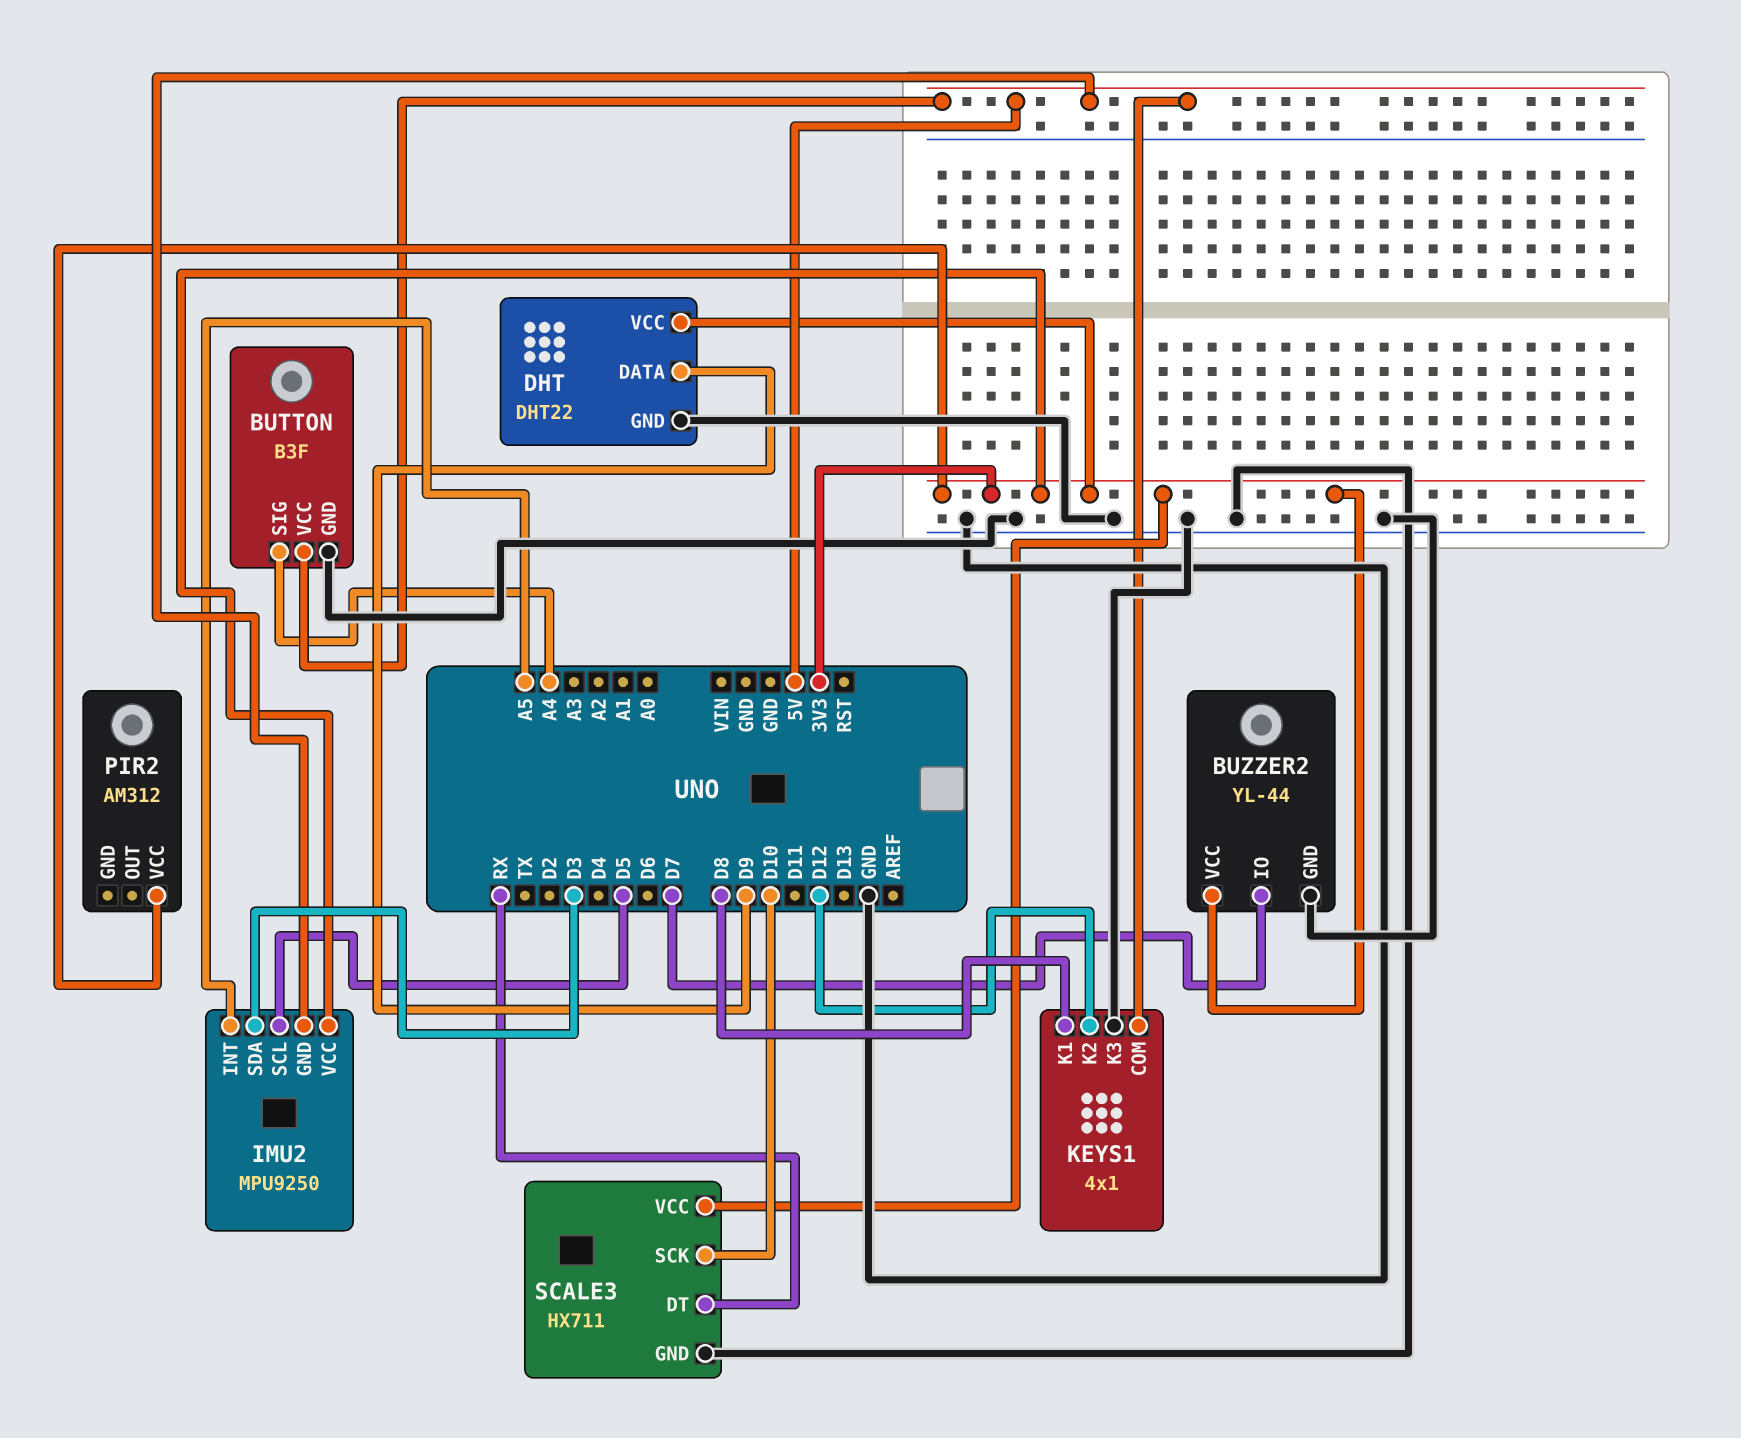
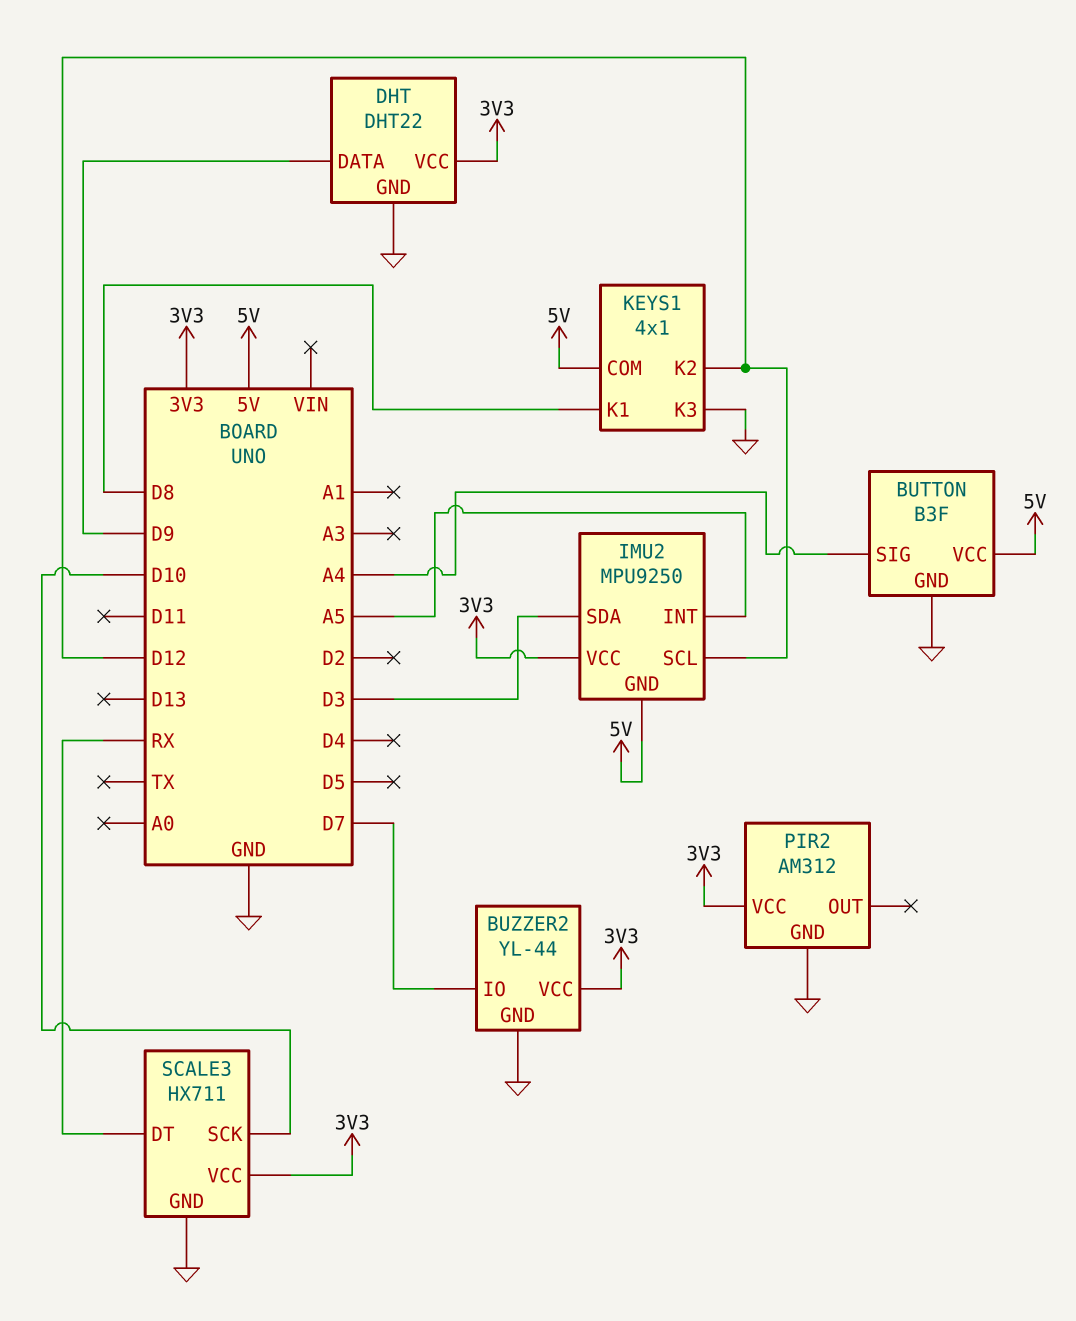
IMU2 pin SCL: D5 -> D12
PIR2 pin GND: none -> GND

